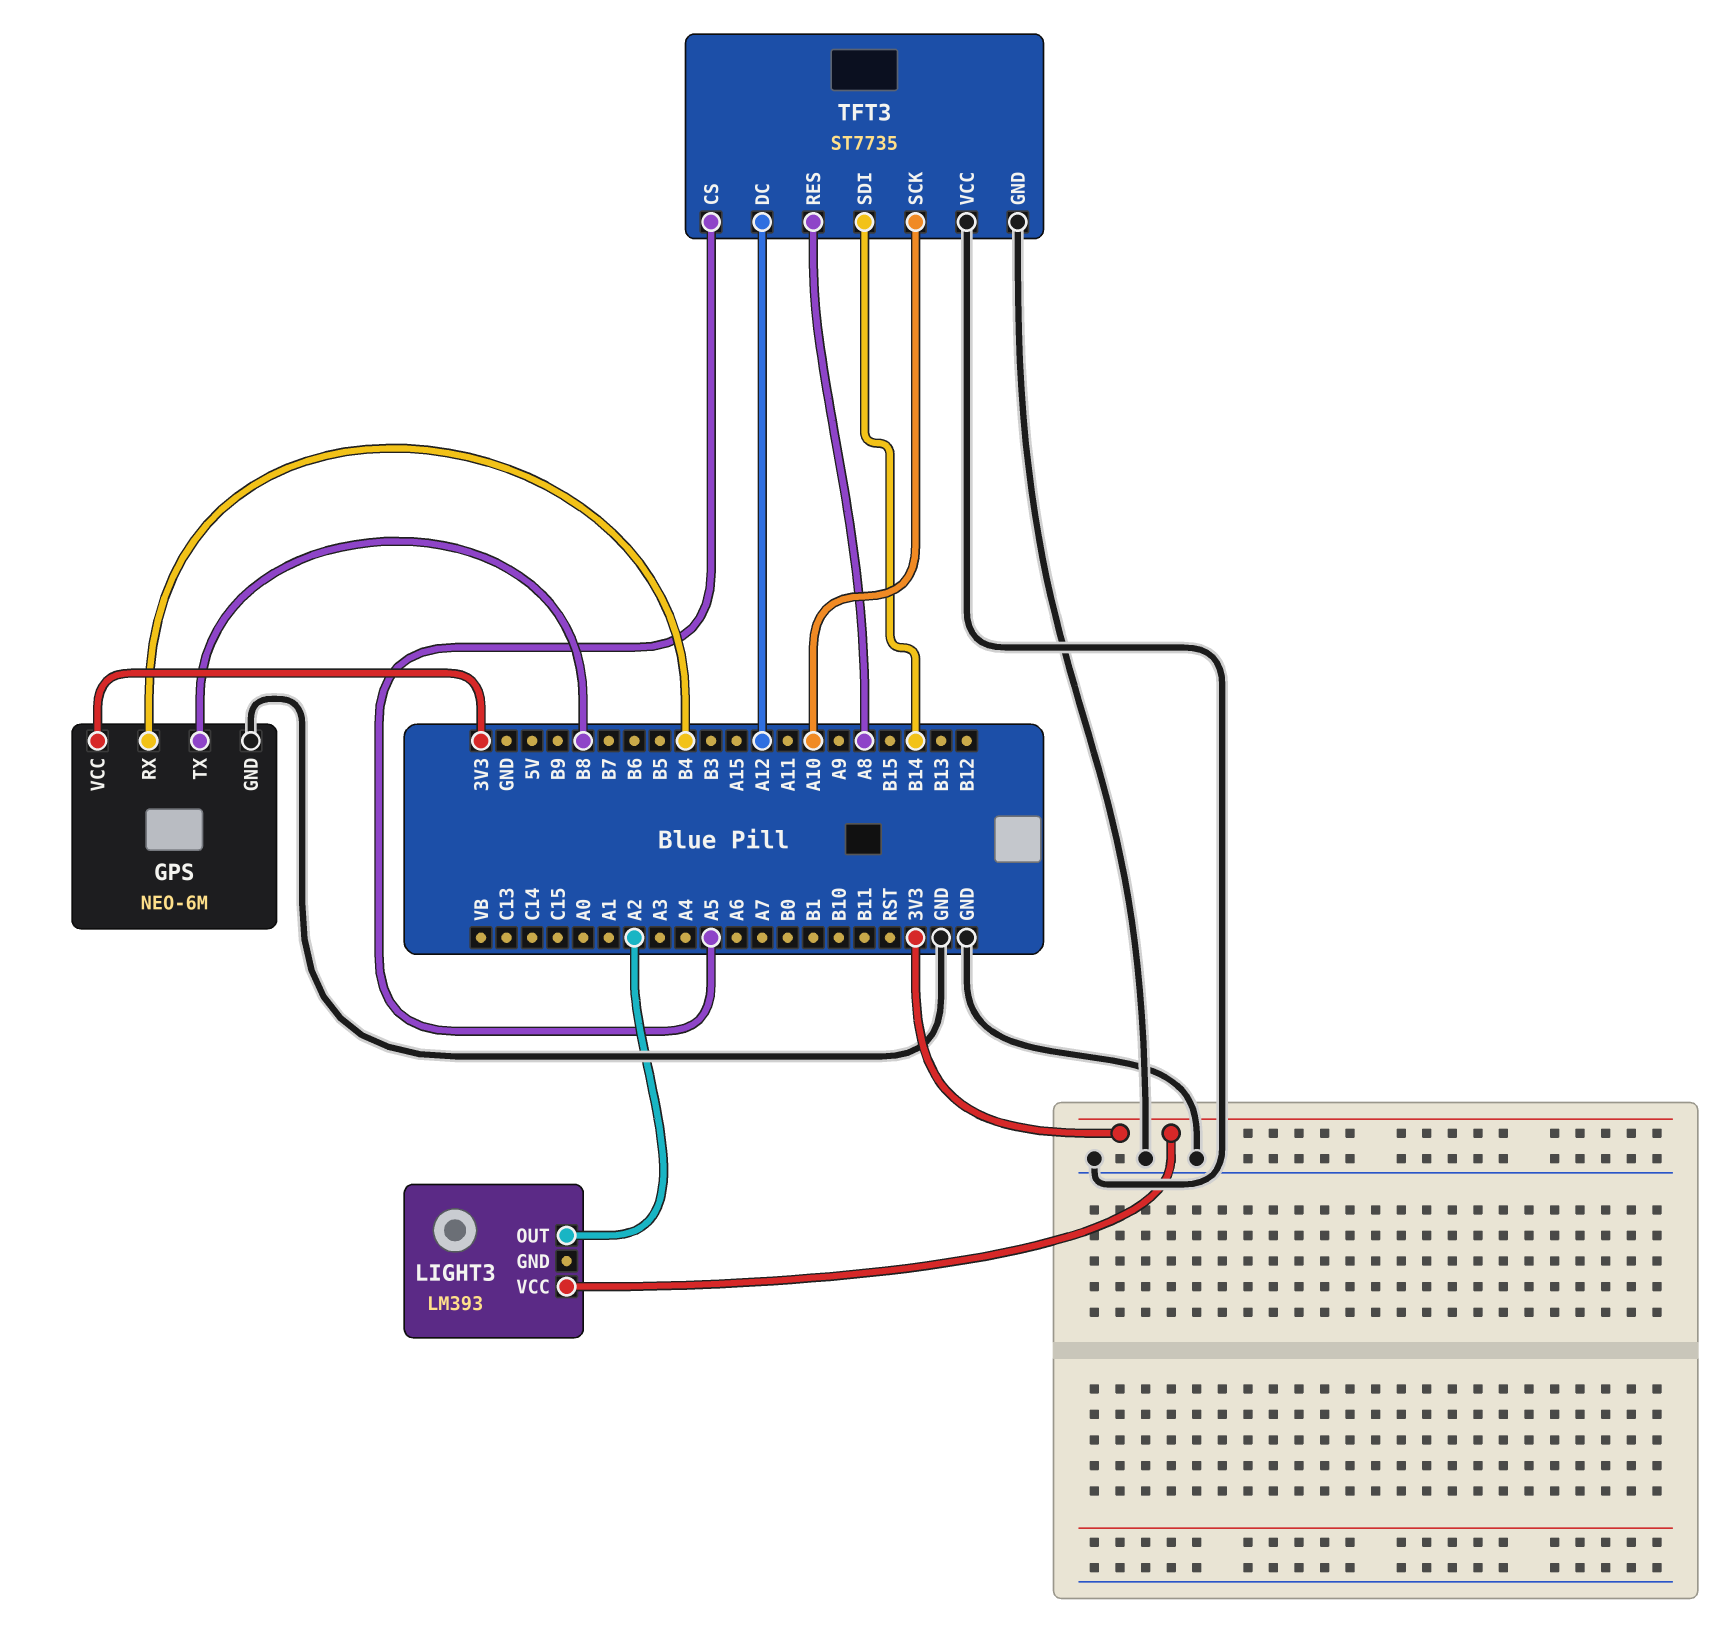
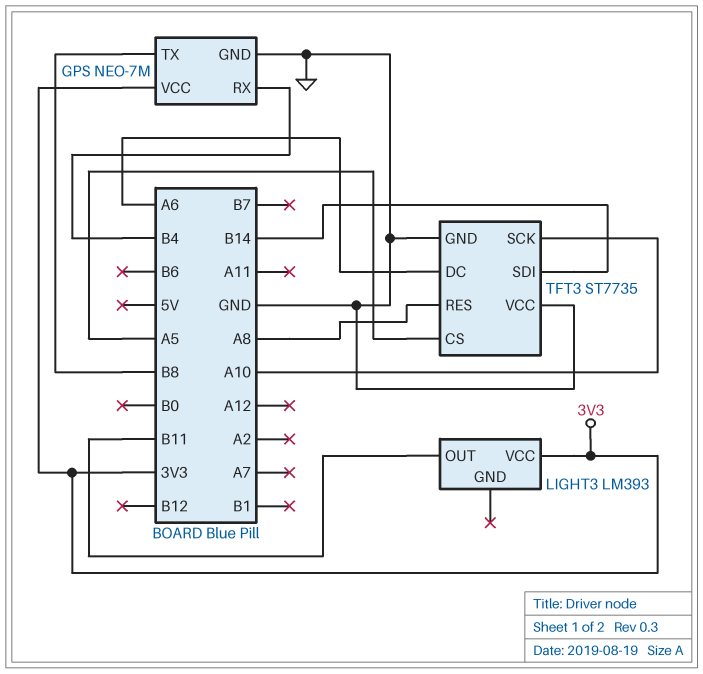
GPS: NEO-6M -> NEO-7M
LIGHT3 pin OUT: A2 -> B11
TFT3 pin DC: A12 -> A6

